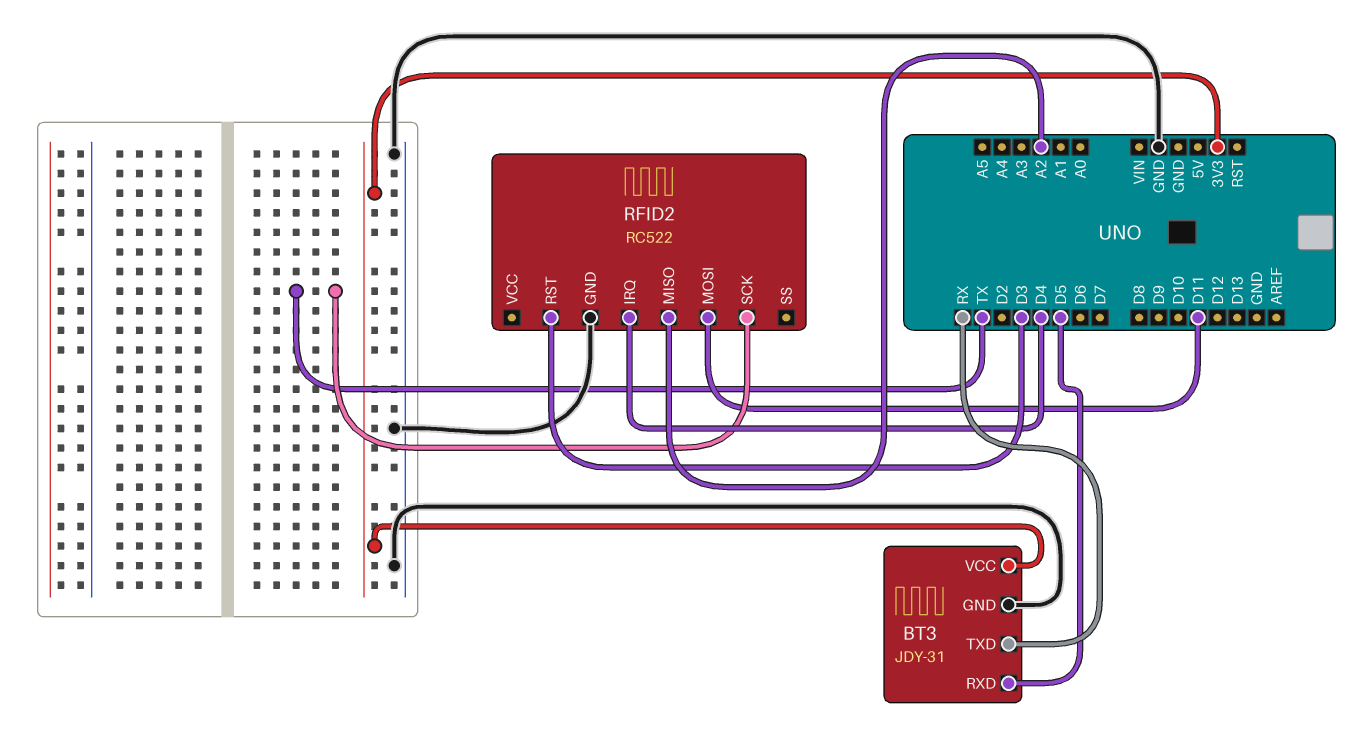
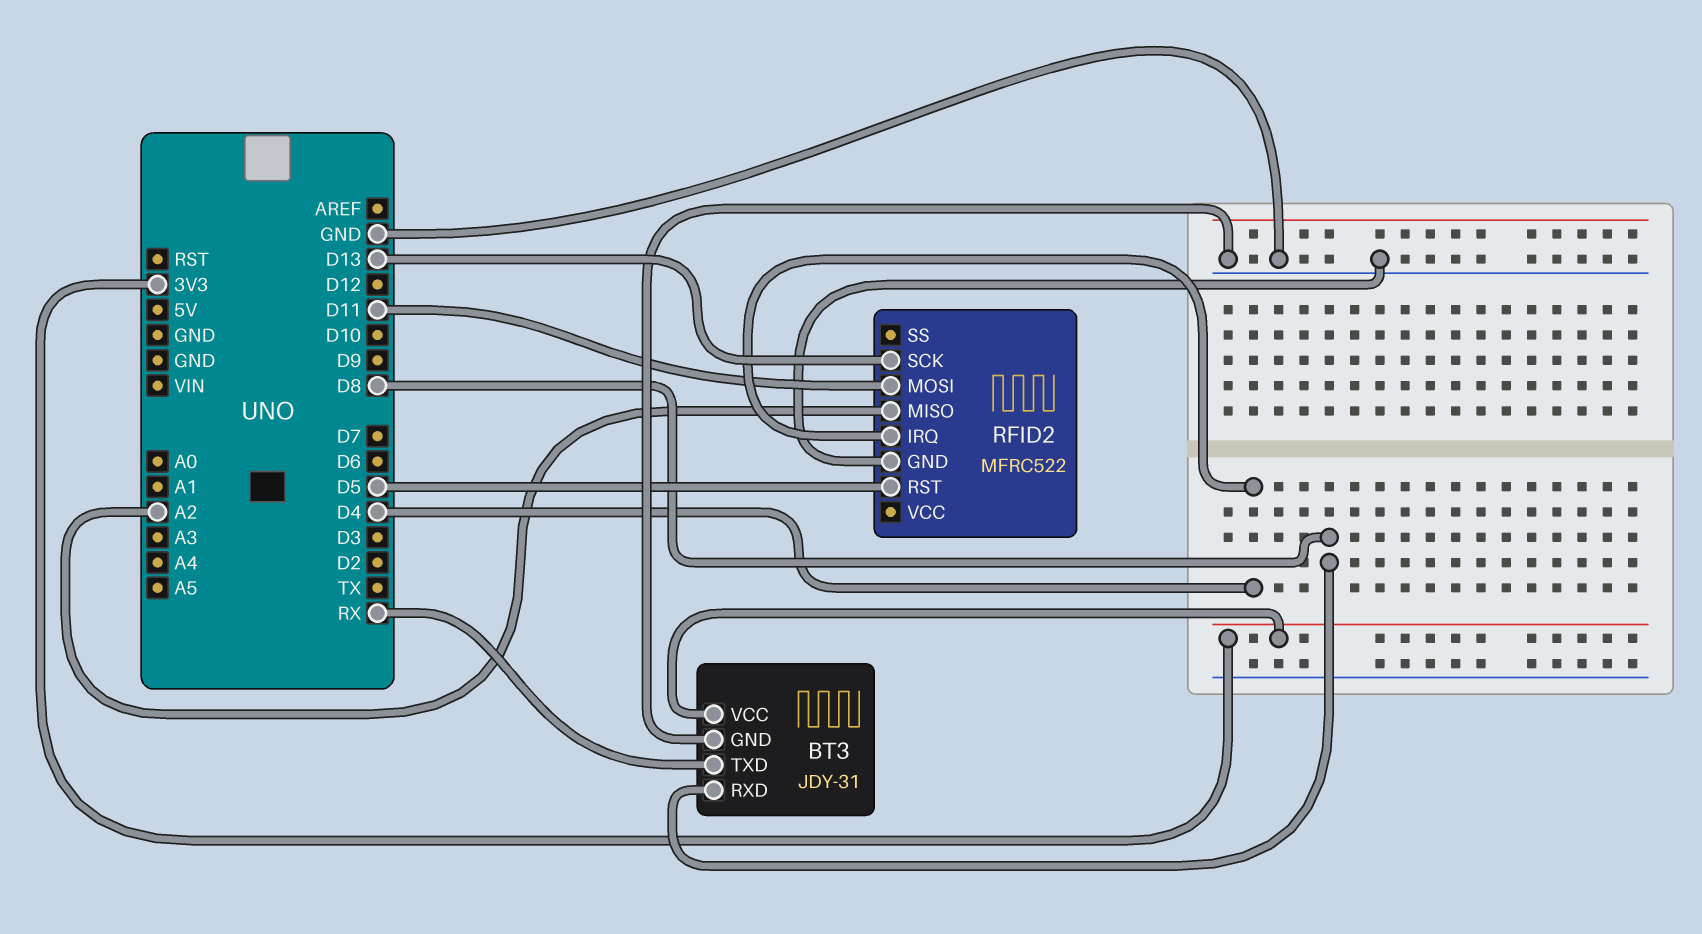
BT3 pin RXD: D5 -> D8
RFID2: RC522 -> MFRC522
RFID2 pin RST: D3 -> D5
RFID2 pin SCK: TX -> D13

